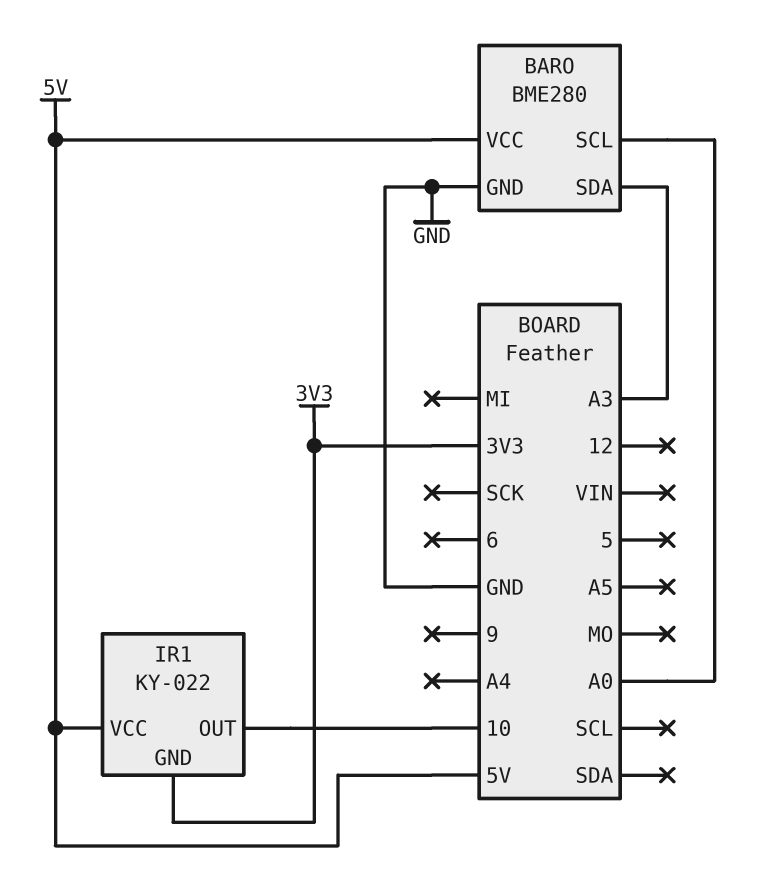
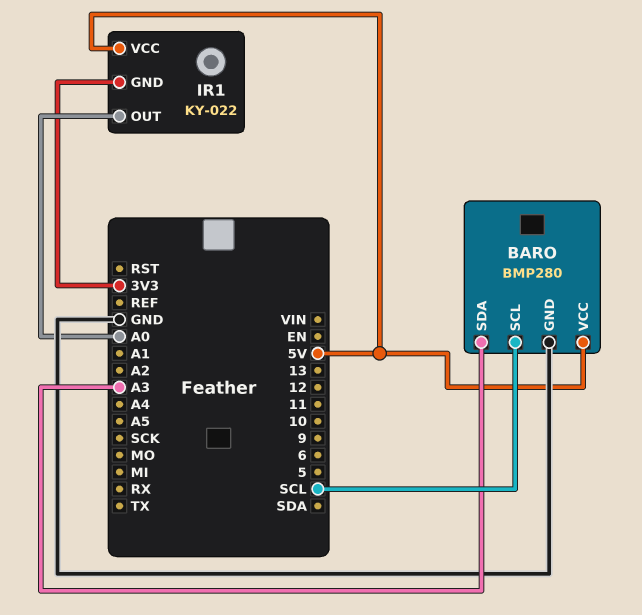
BARO: BME280 -> BMP280
BARO pin SCL: A0 -> SCL
IR1 pin OUT: 10 -> A0

